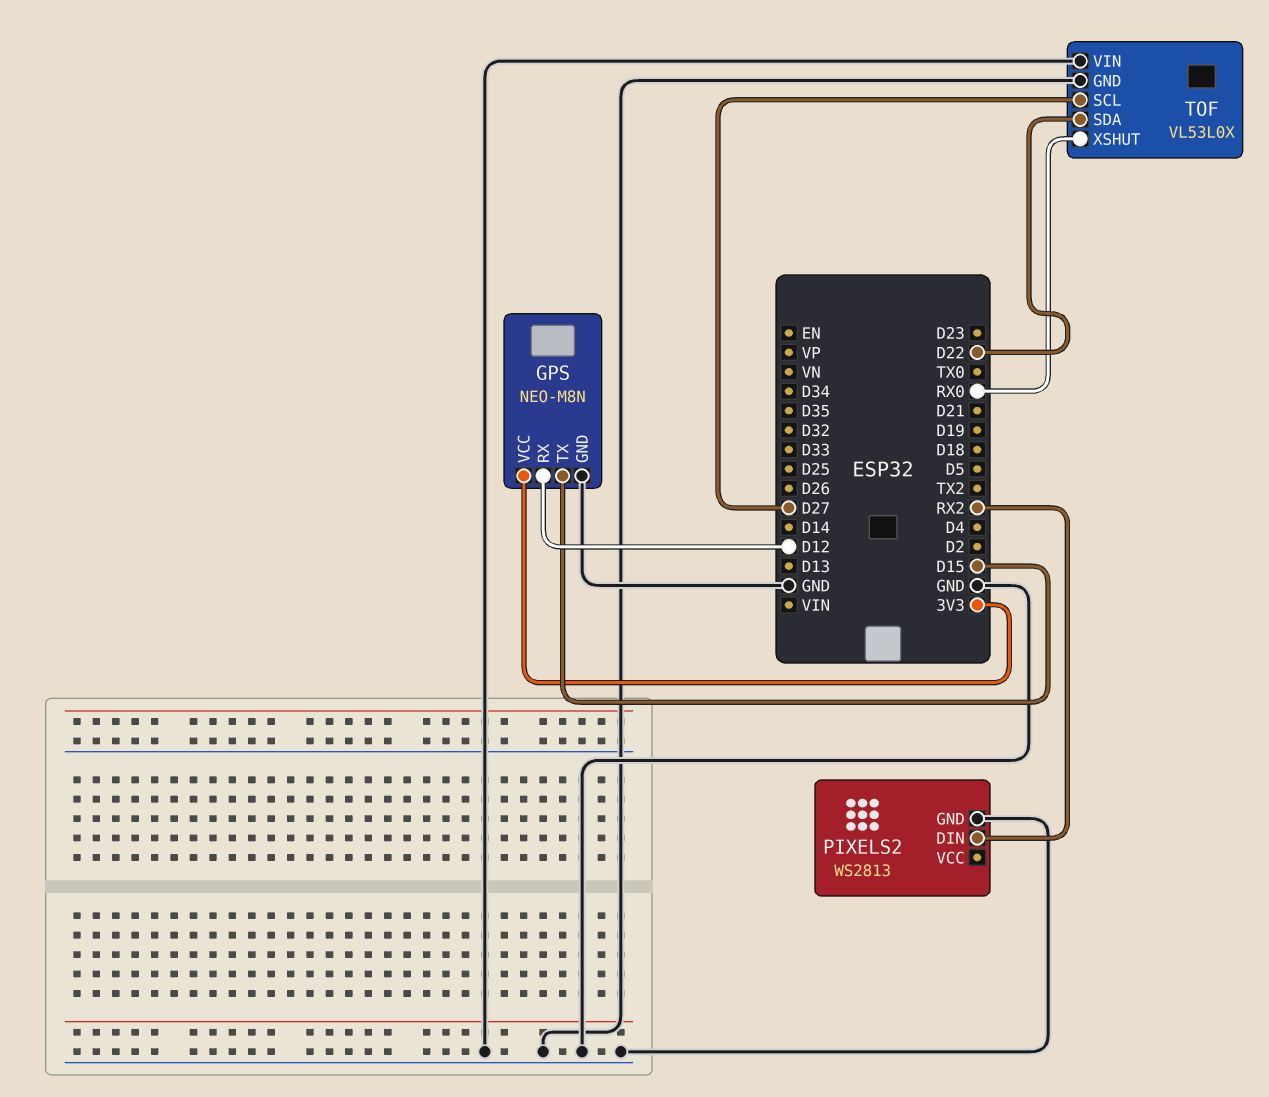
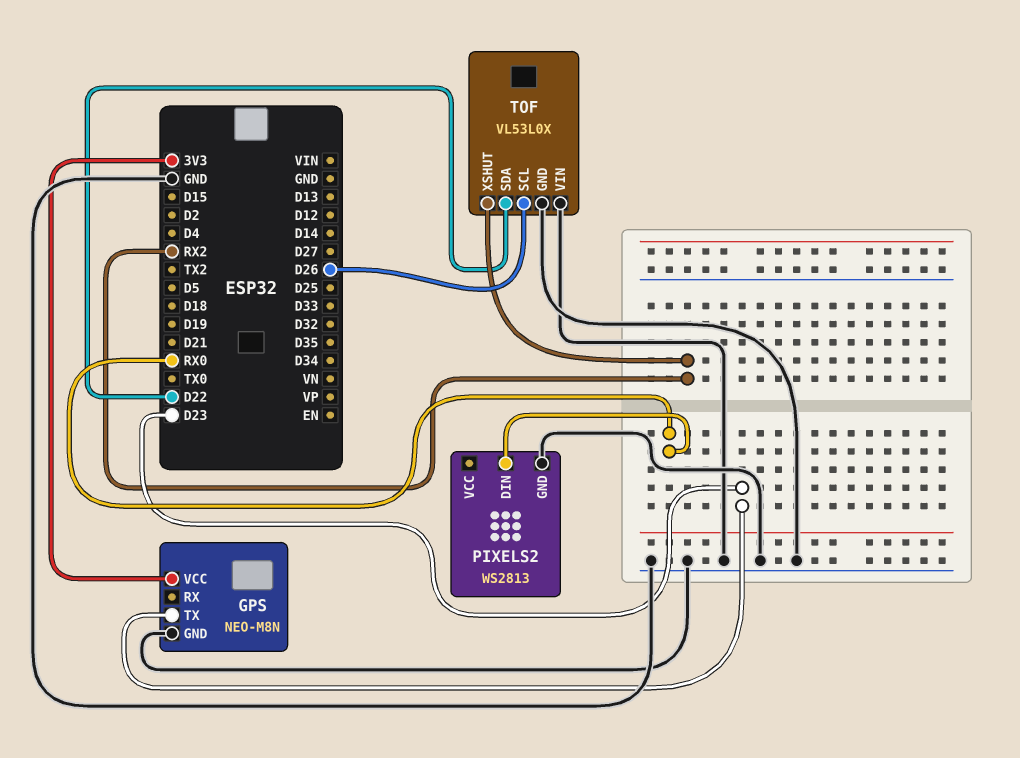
GPS pin RX: D12 -> none
GPS pin TX: D15 -> D23
PIXELS2 pin DIN: RX2 -> RX0
TOF pin SCL: D27 -> D26
TOF pin XSHUT: RX0 -> RX2

